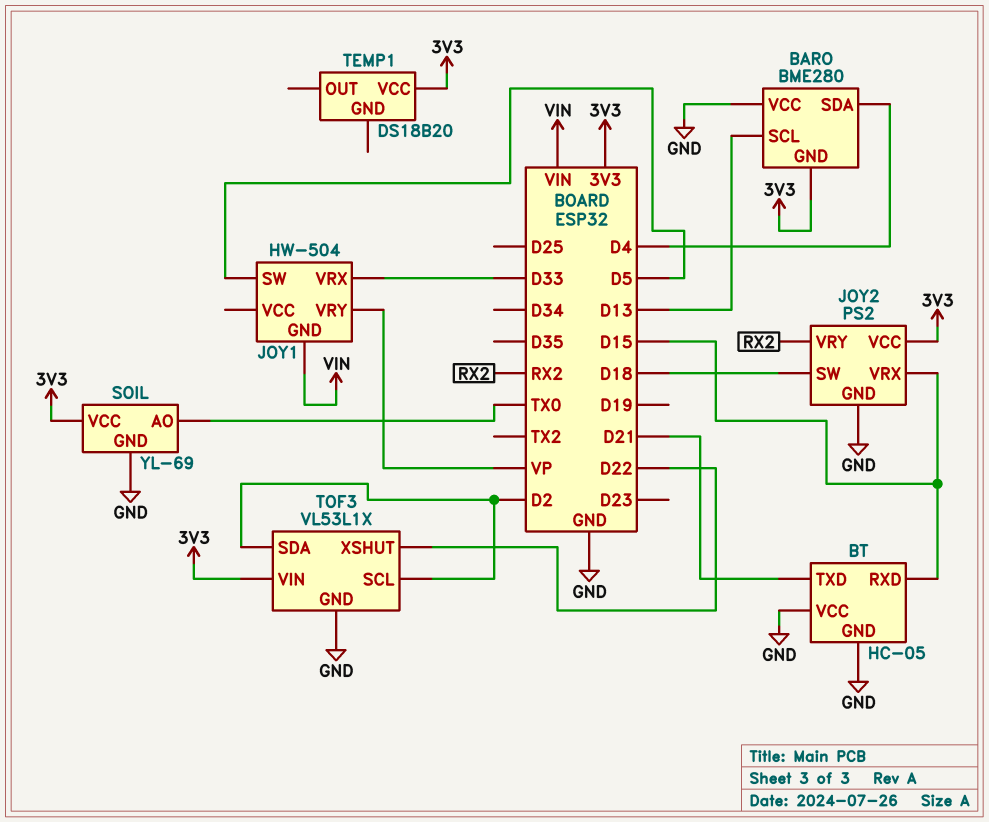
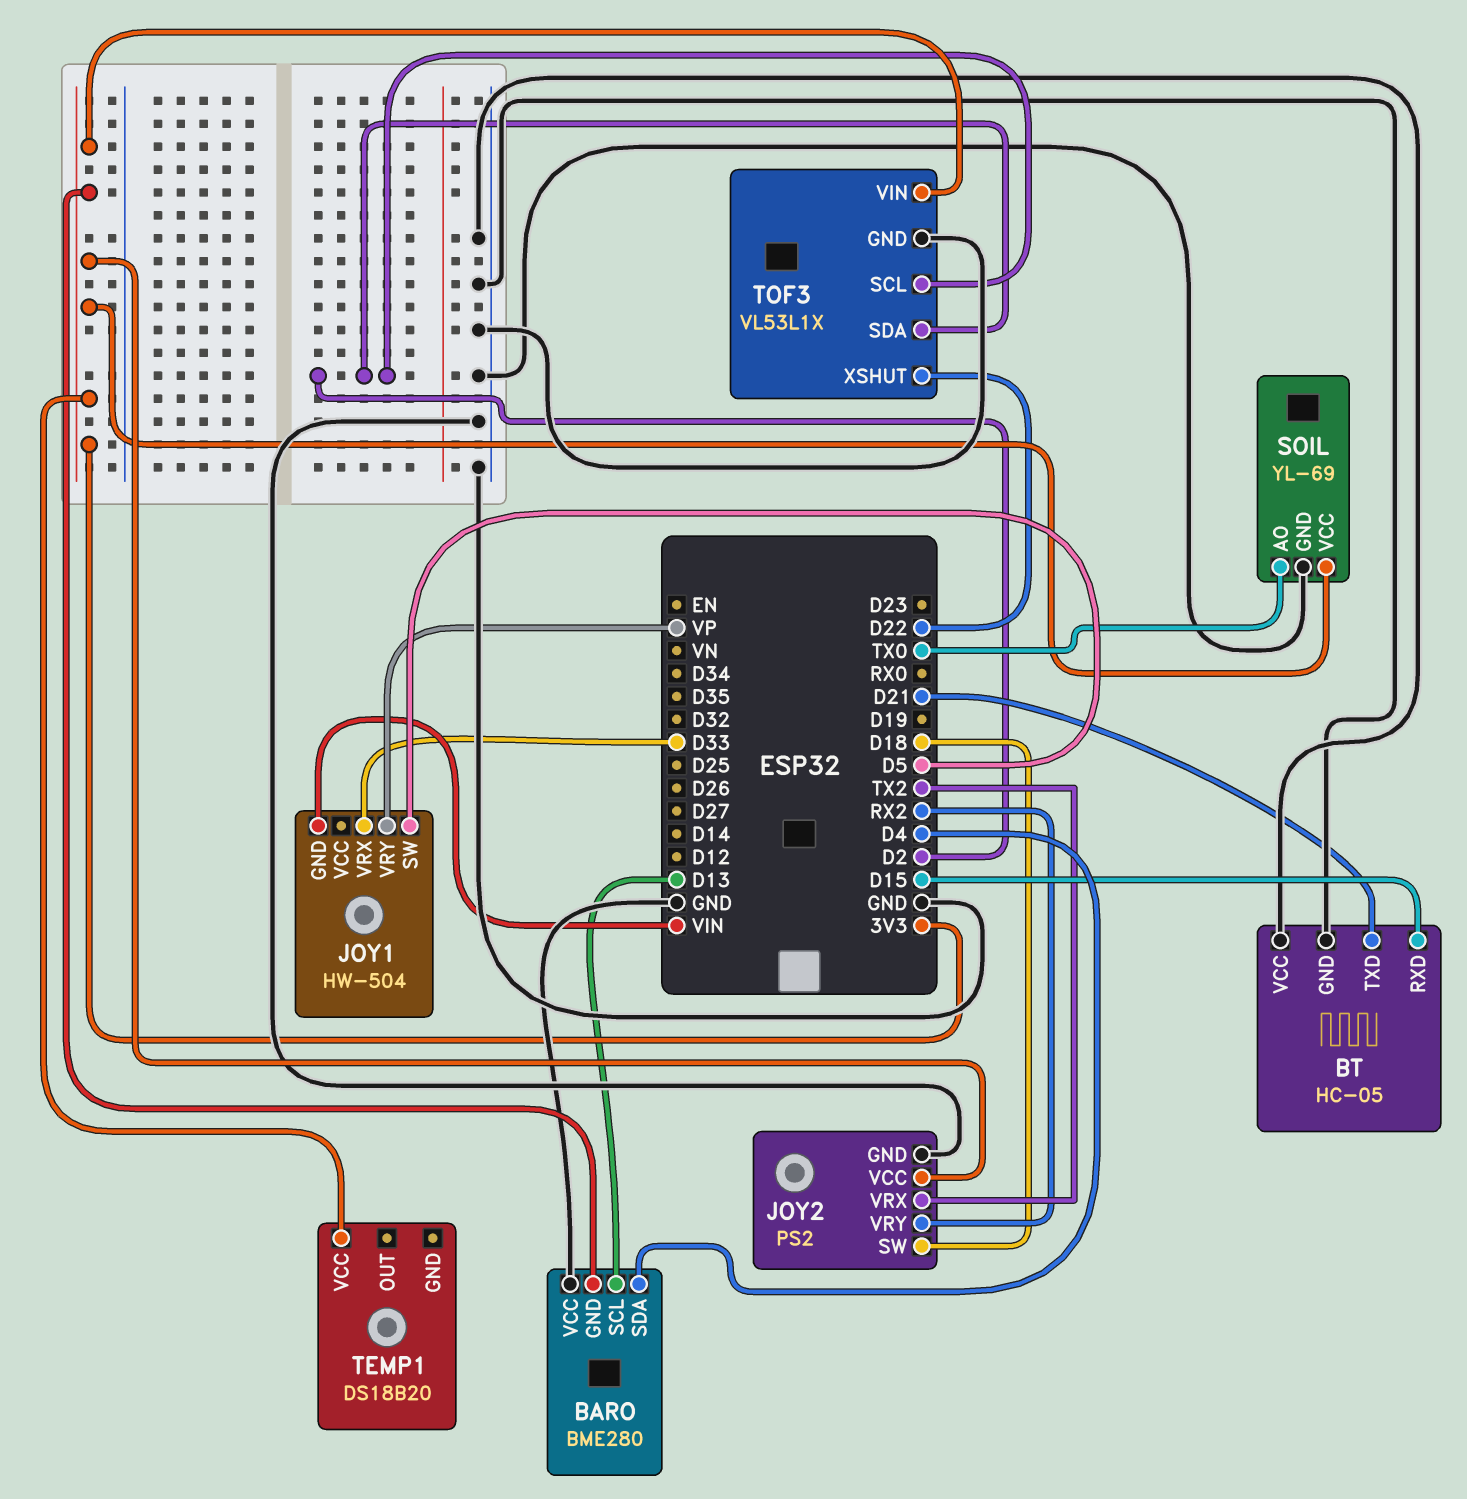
JOY2 pin VRX: D15 -> TX2

